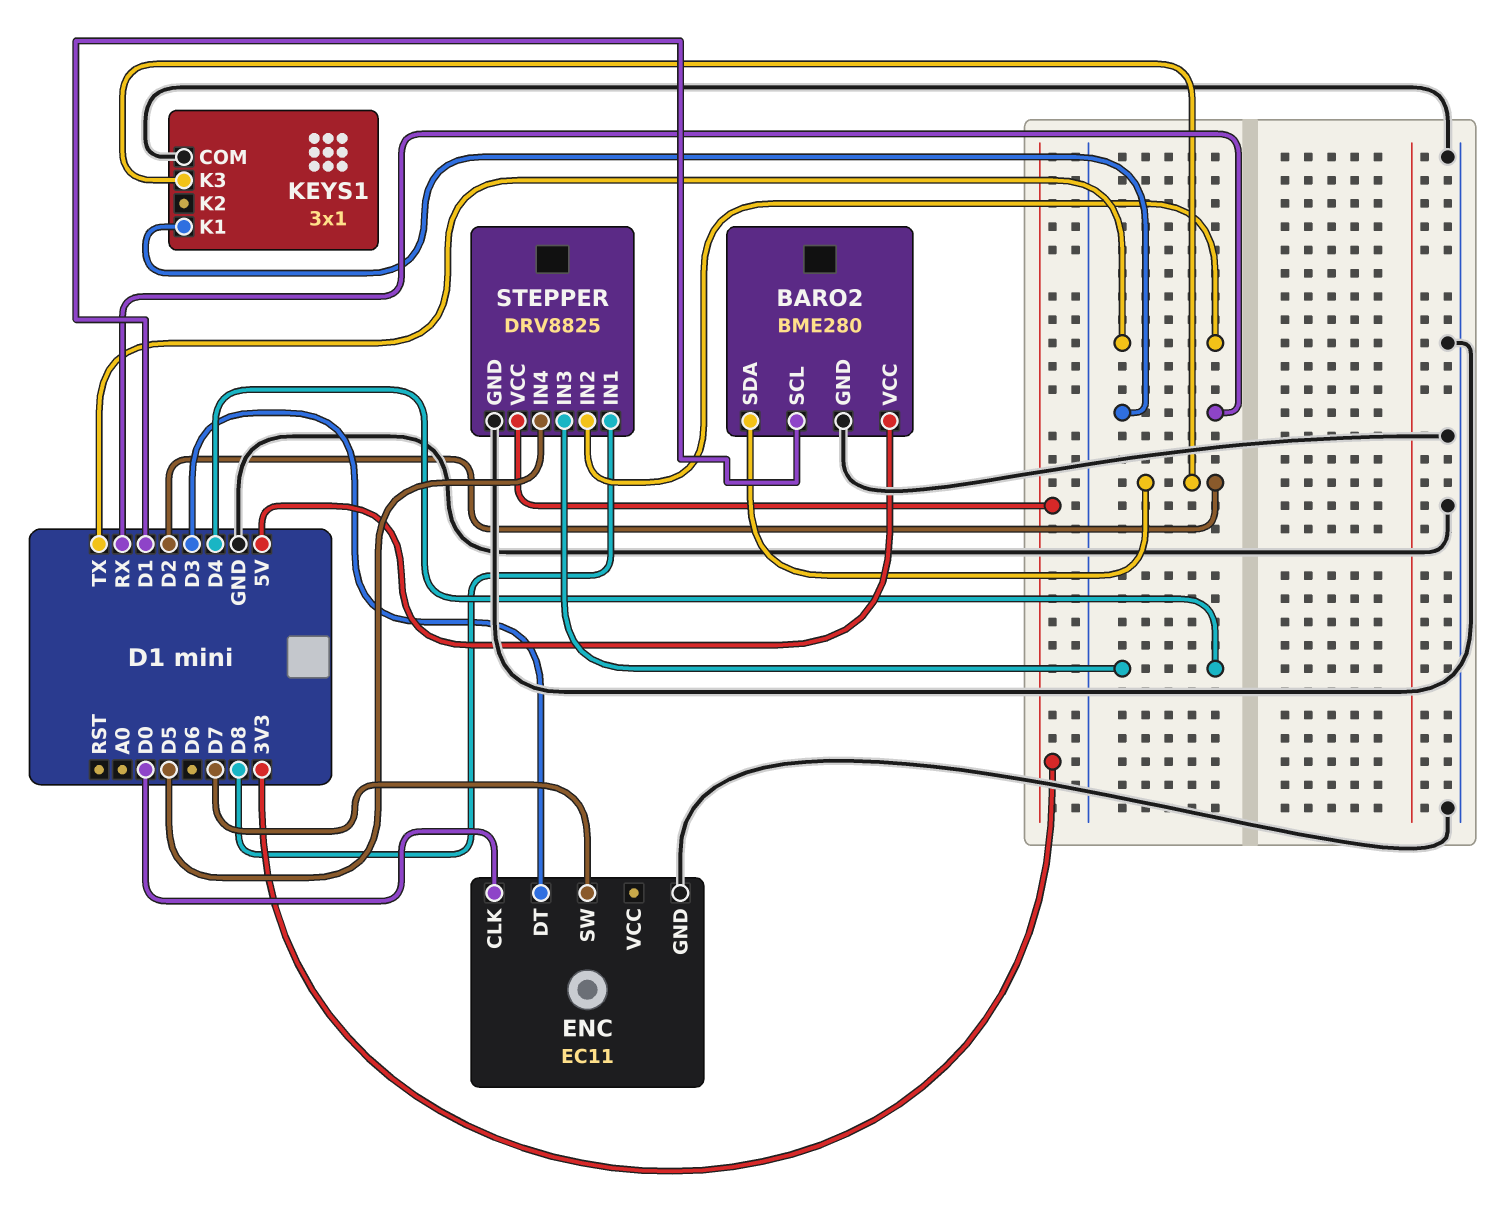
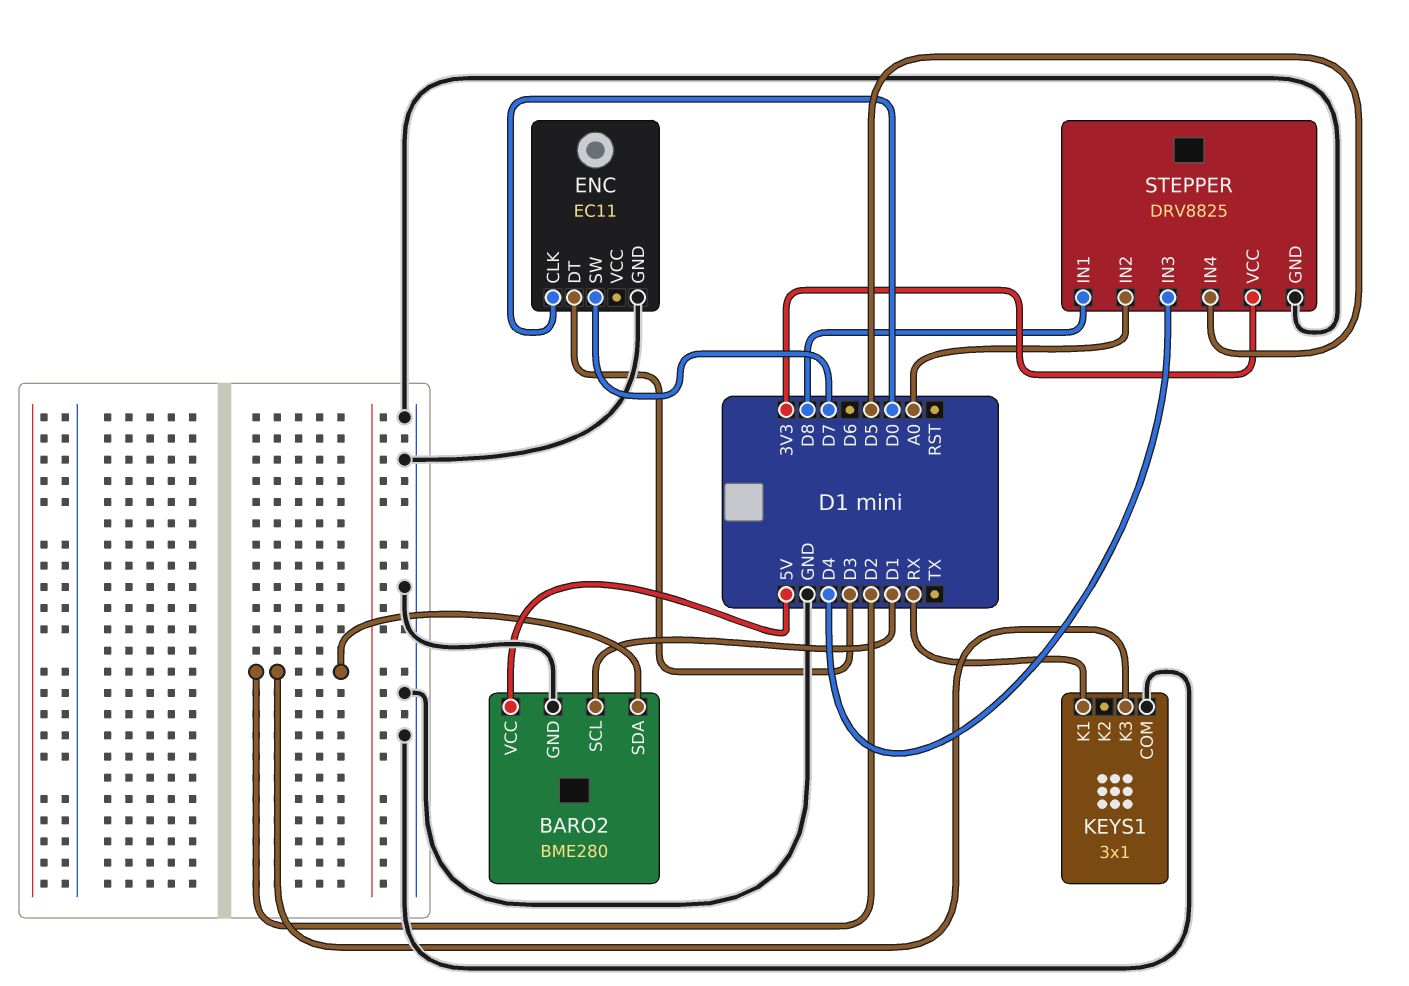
STEPPER pin IN2: TX -> A0

